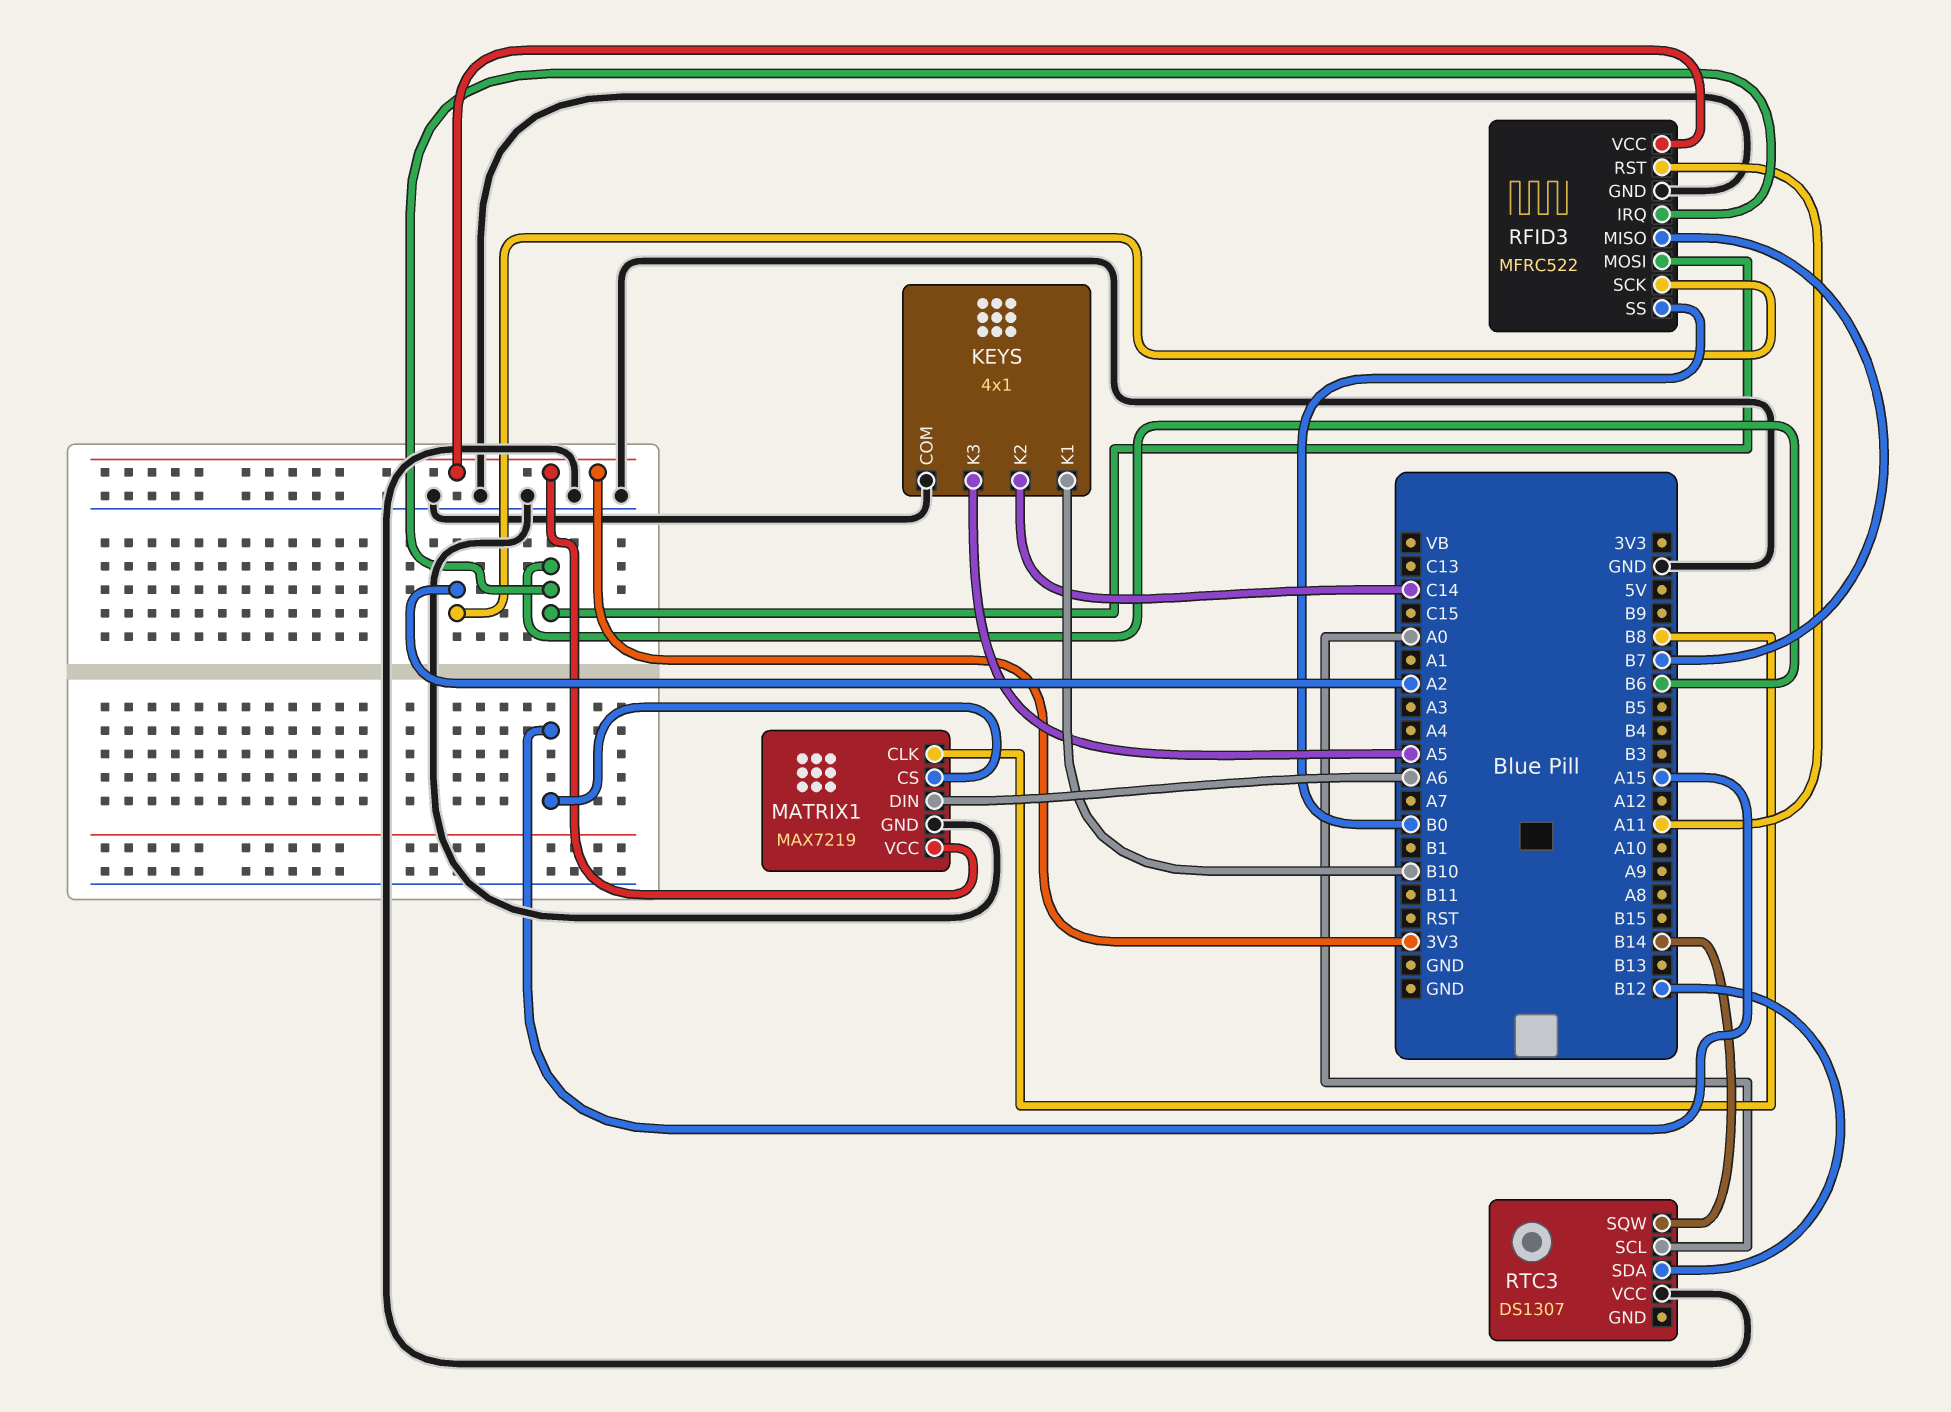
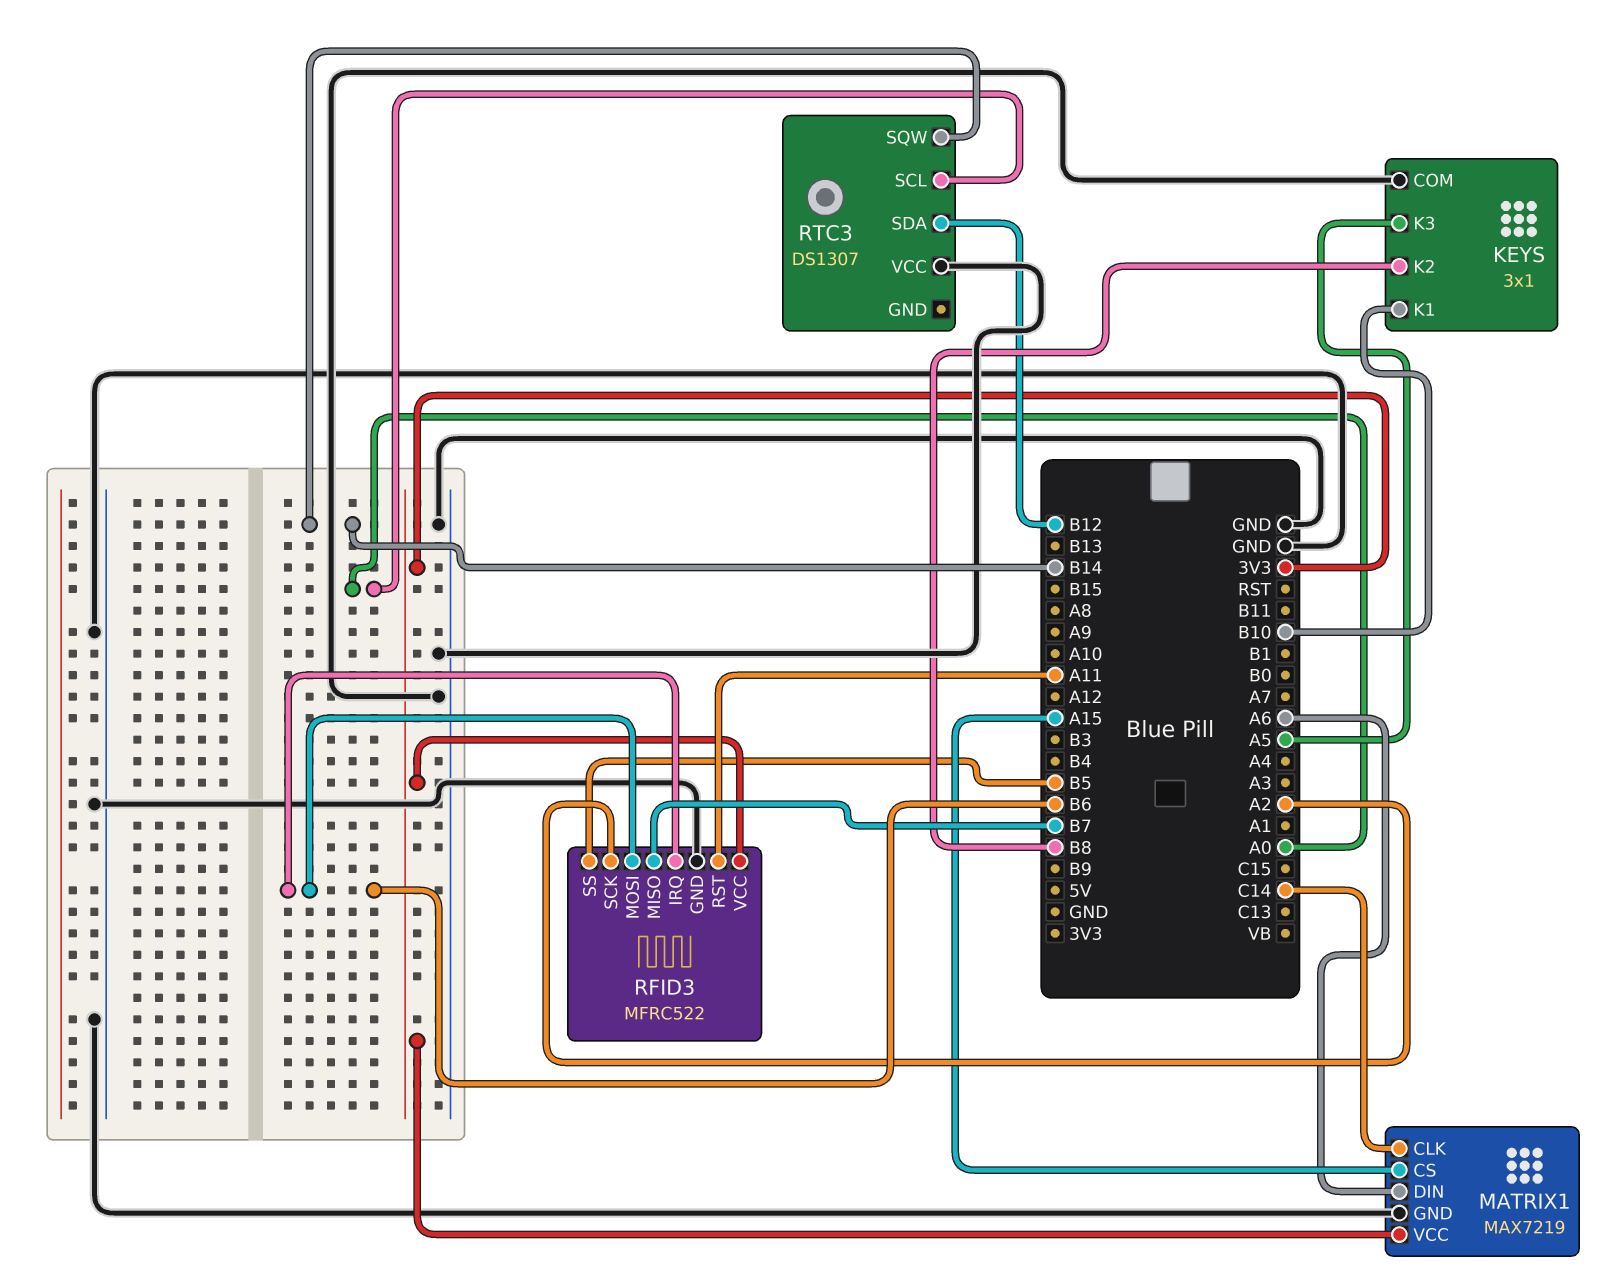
KEYS: 4x1 -> 3x1
KEYS pin K2: C14 -> B8
MATRIX1 pin CLK: B8 -> C14
RFID3 pin SS: B0 -> B5

